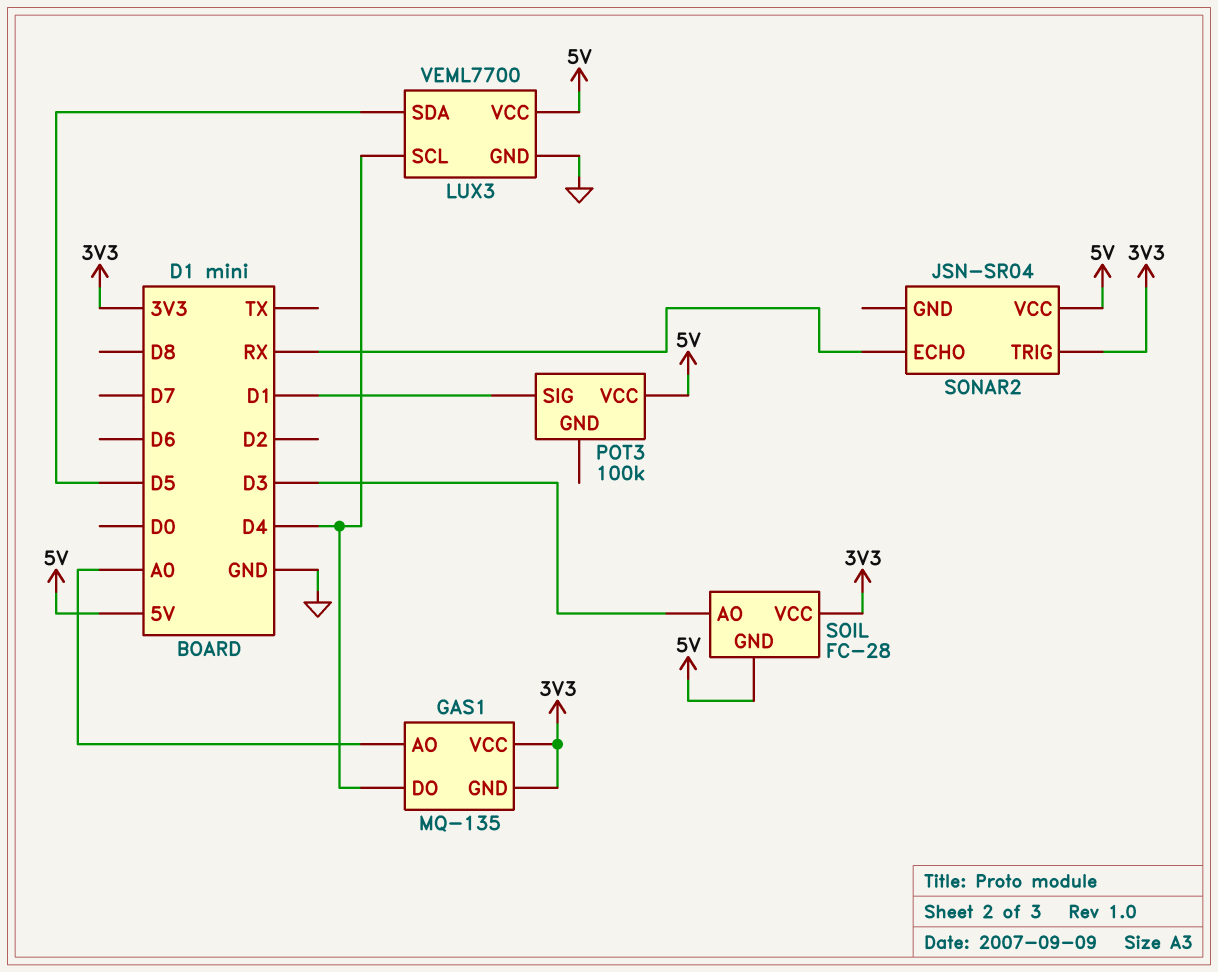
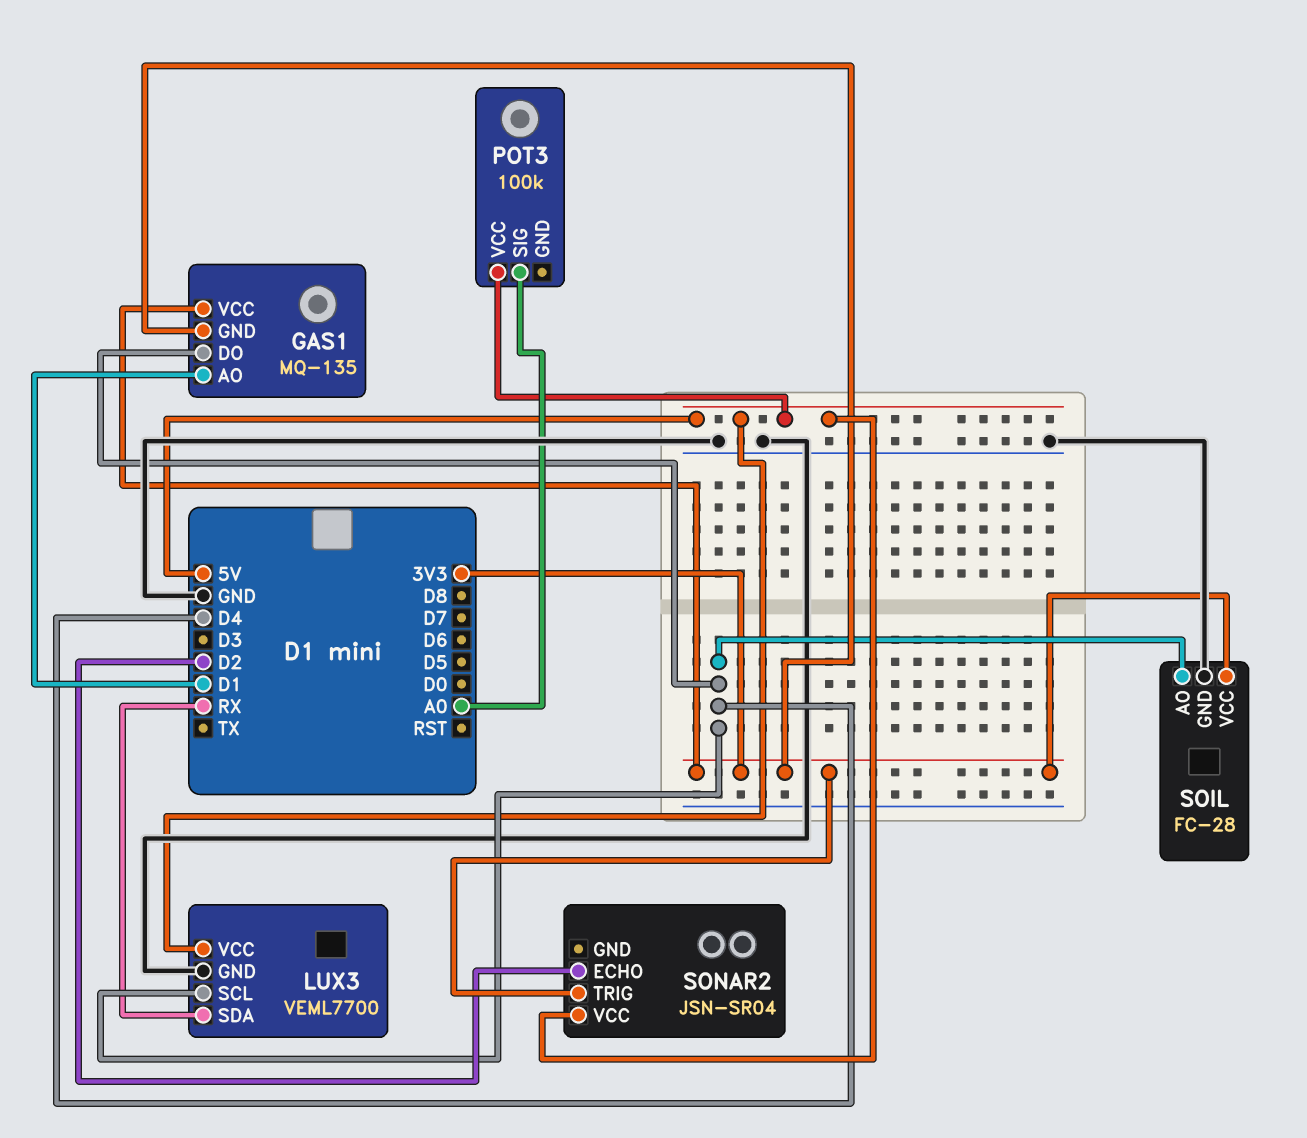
GAS1 pin AO: A0 -> D1
LUX3 pin SDA: D5 -> RX
POT3 pin SIG: D1 -> A0
SOIL pin AO: D3 -> D4
SOIL pin GND: 5V -> GND
SONAR2 pin ECHO: RX -> D2

